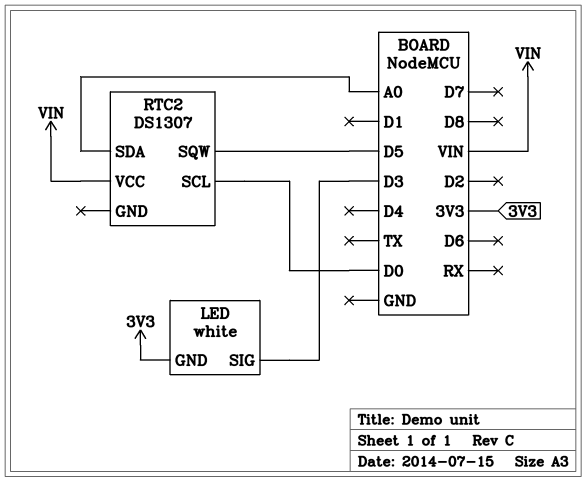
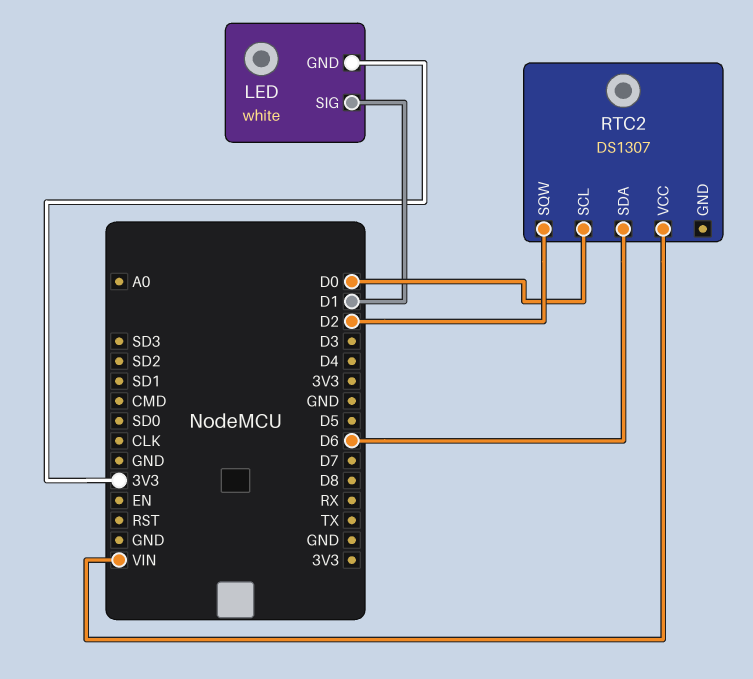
LED pin SIG: D3 -> D1
RTC2 pin SDA: A0 -> D6
RTC2 pin SQW: D5 -> D2

